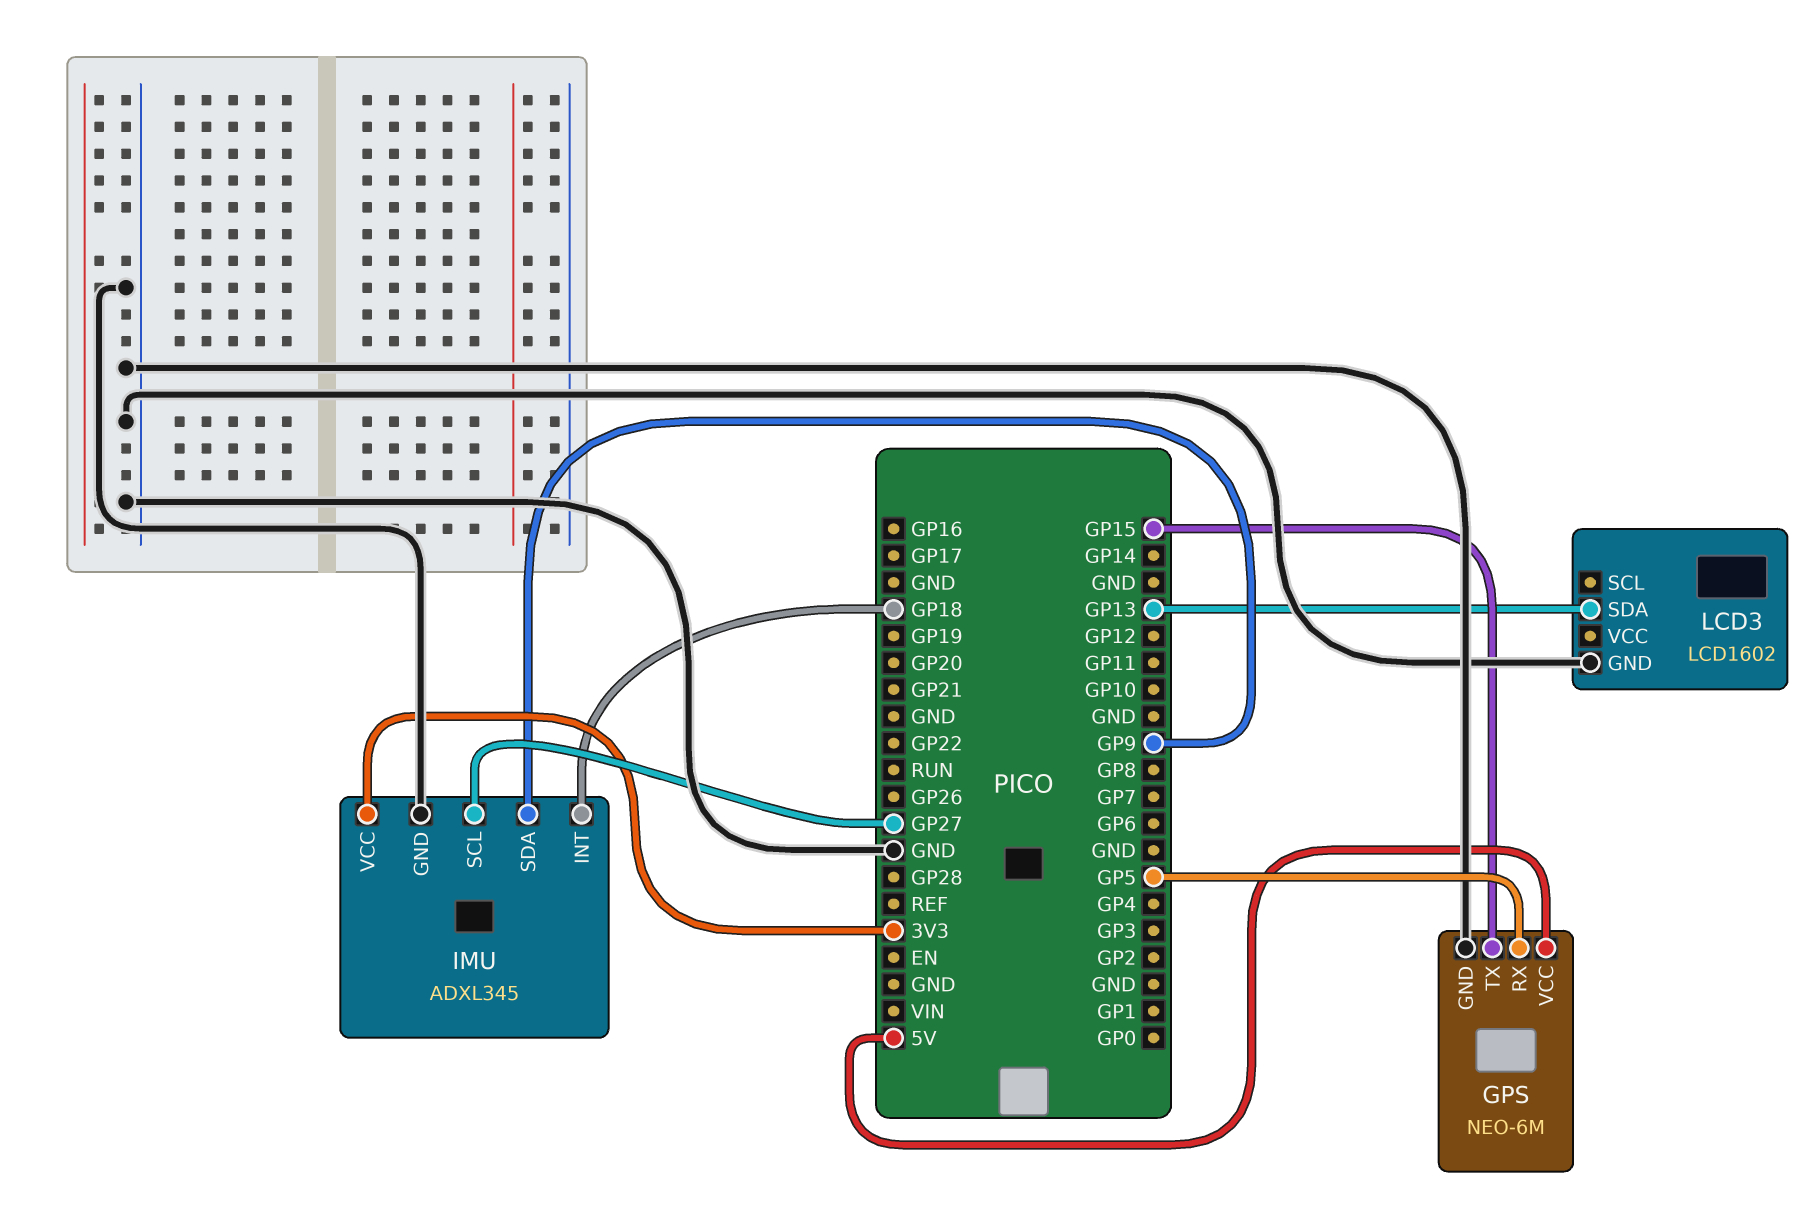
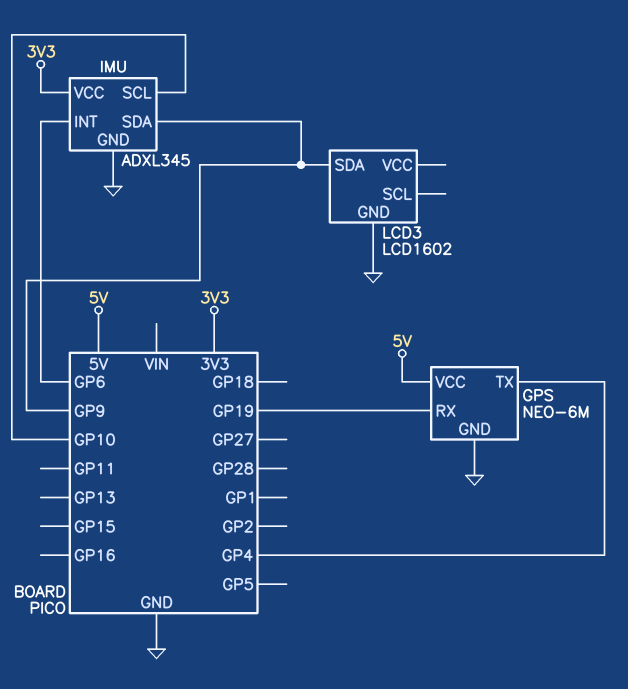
GPS pin RX: GP5 -> GP19
GPS pin TX: GP15 -> GP4
IMU pin INT: GP18 -> GP6
IMU pin SCL: GP27 -> GP10
LCD3 pin SDA: GP13 -> GP9

